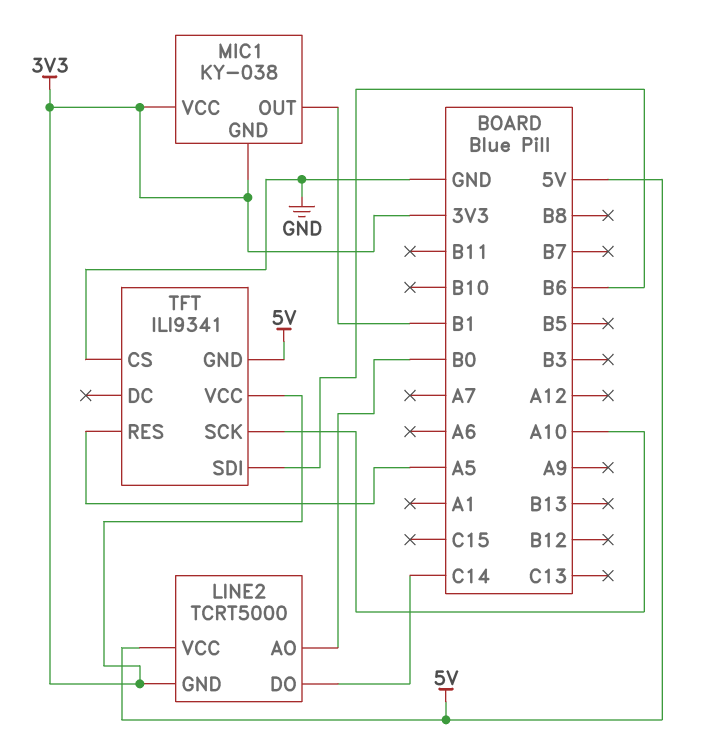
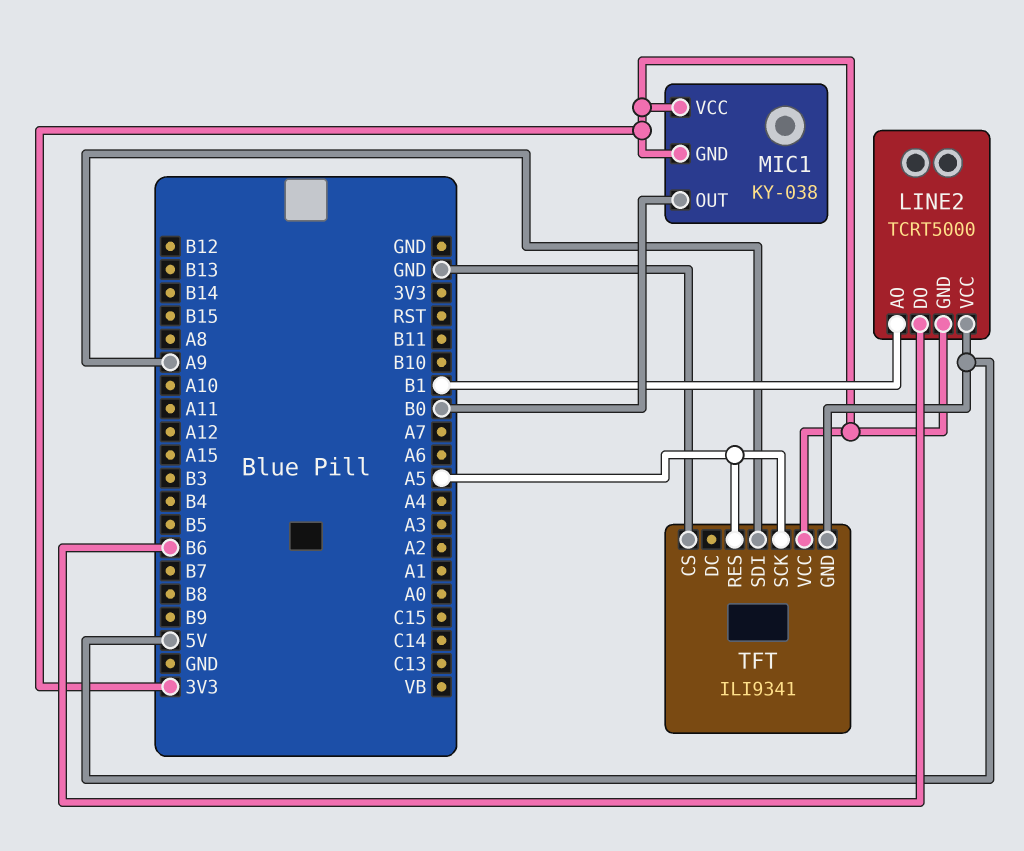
LINE2 pin AO: B0 -> B1
LINE2 pin DO: C14 -> B6
MIC1 pin OUT: B1 -> B0
TFT pin SCK: A10 -> A5
TFT pin SDI: B6 -> A9

